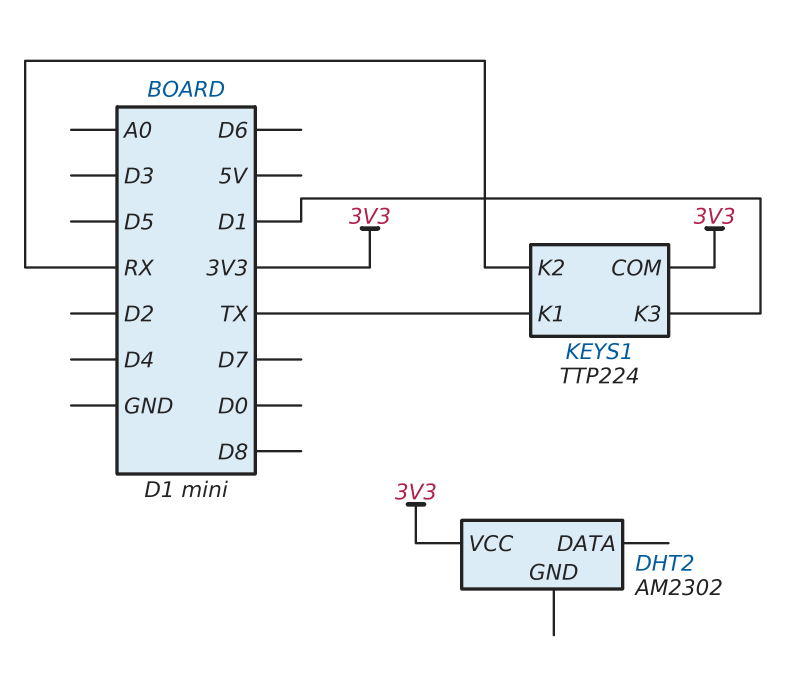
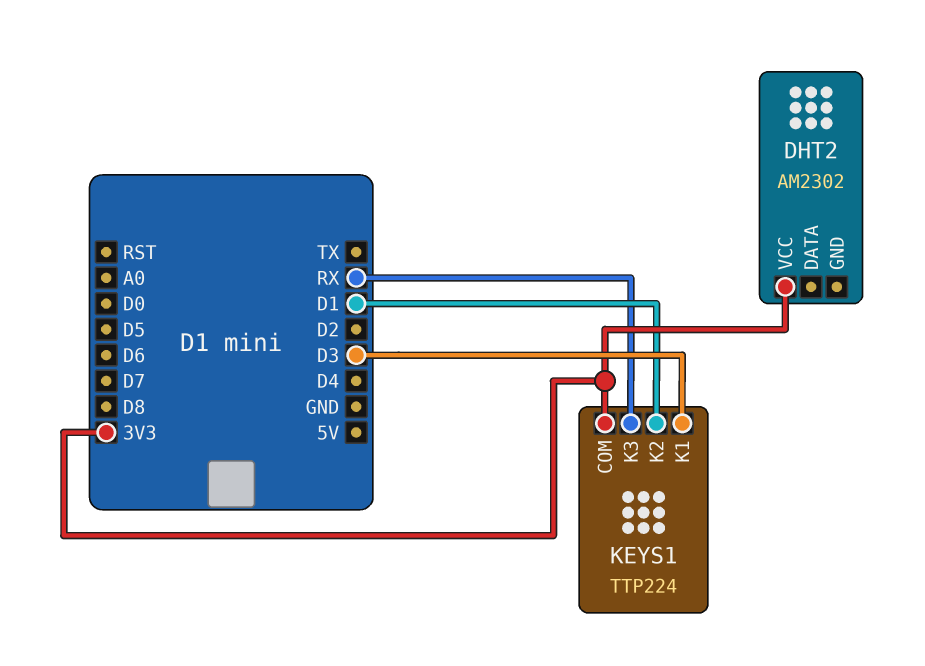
KEYS1 pin K1: TX -> D3
KEYS1 pin K2: RX -> D1
KEYS1 pin K3: D1 -> RX

